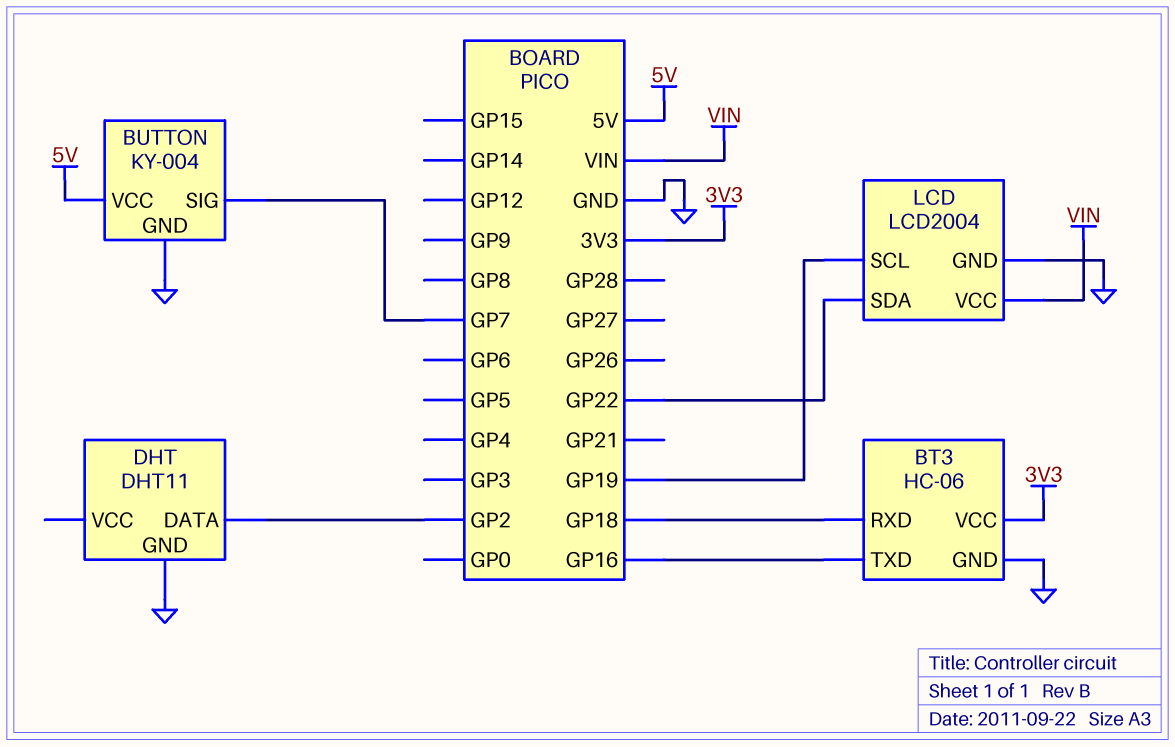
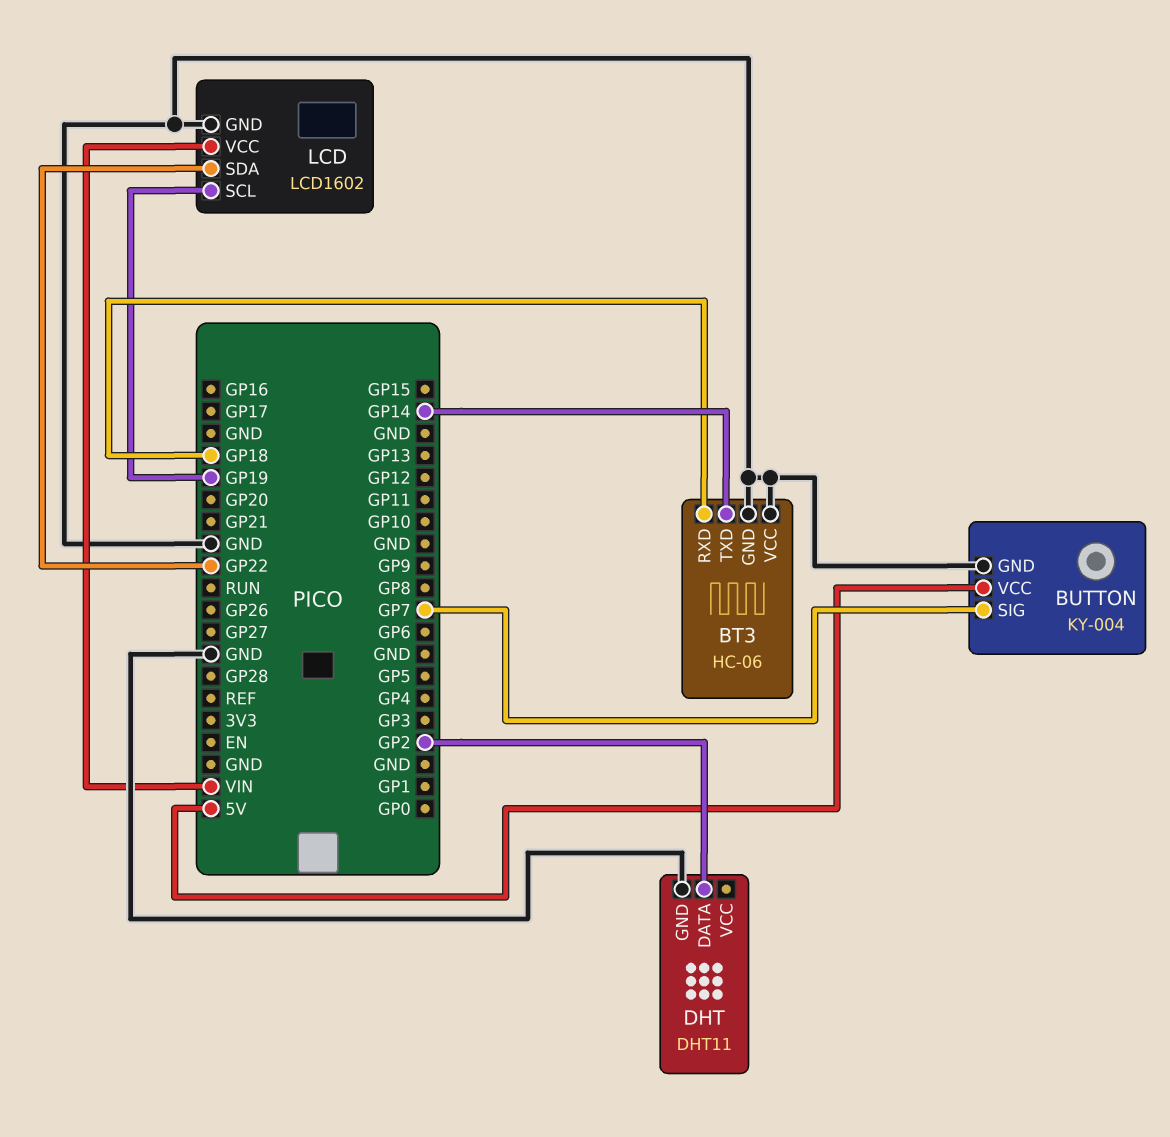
BT3 pin TXD: GP16 -> GP14
BT3 pin VCC: 3V3 -> GND
LCD: LCD2004 -> LCD1602

